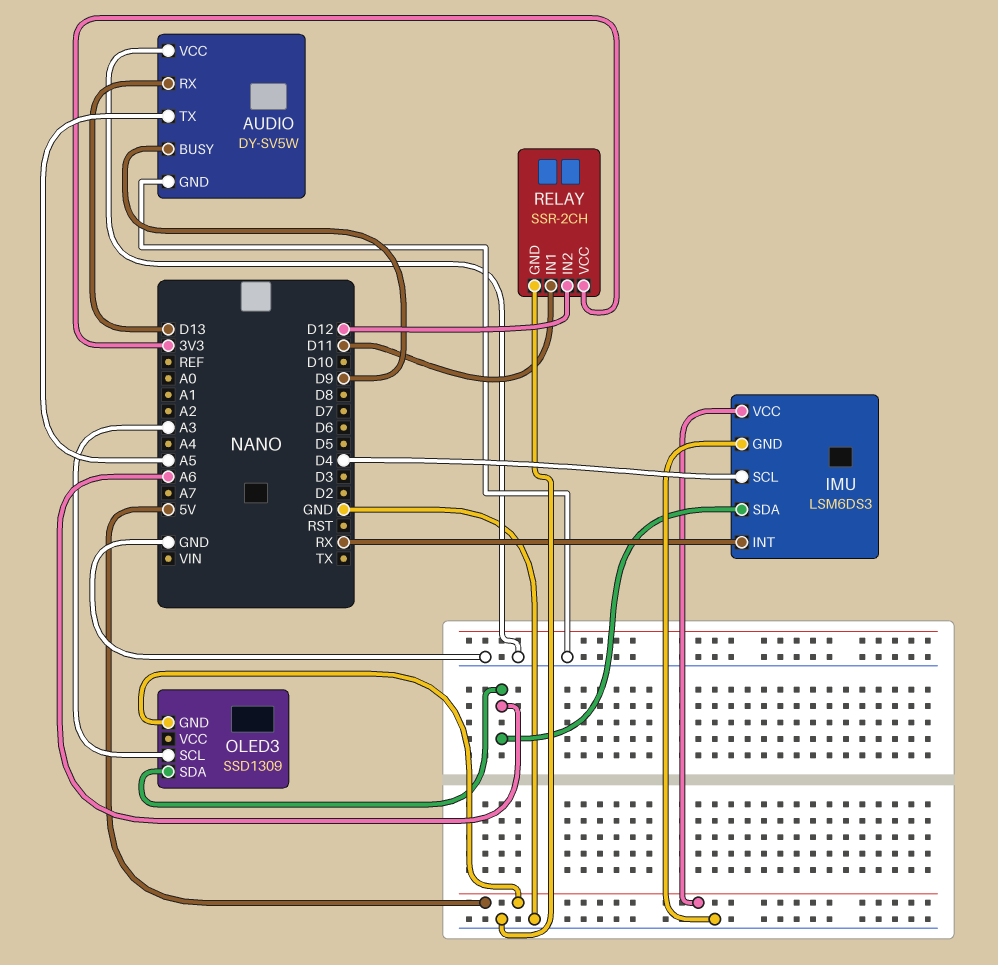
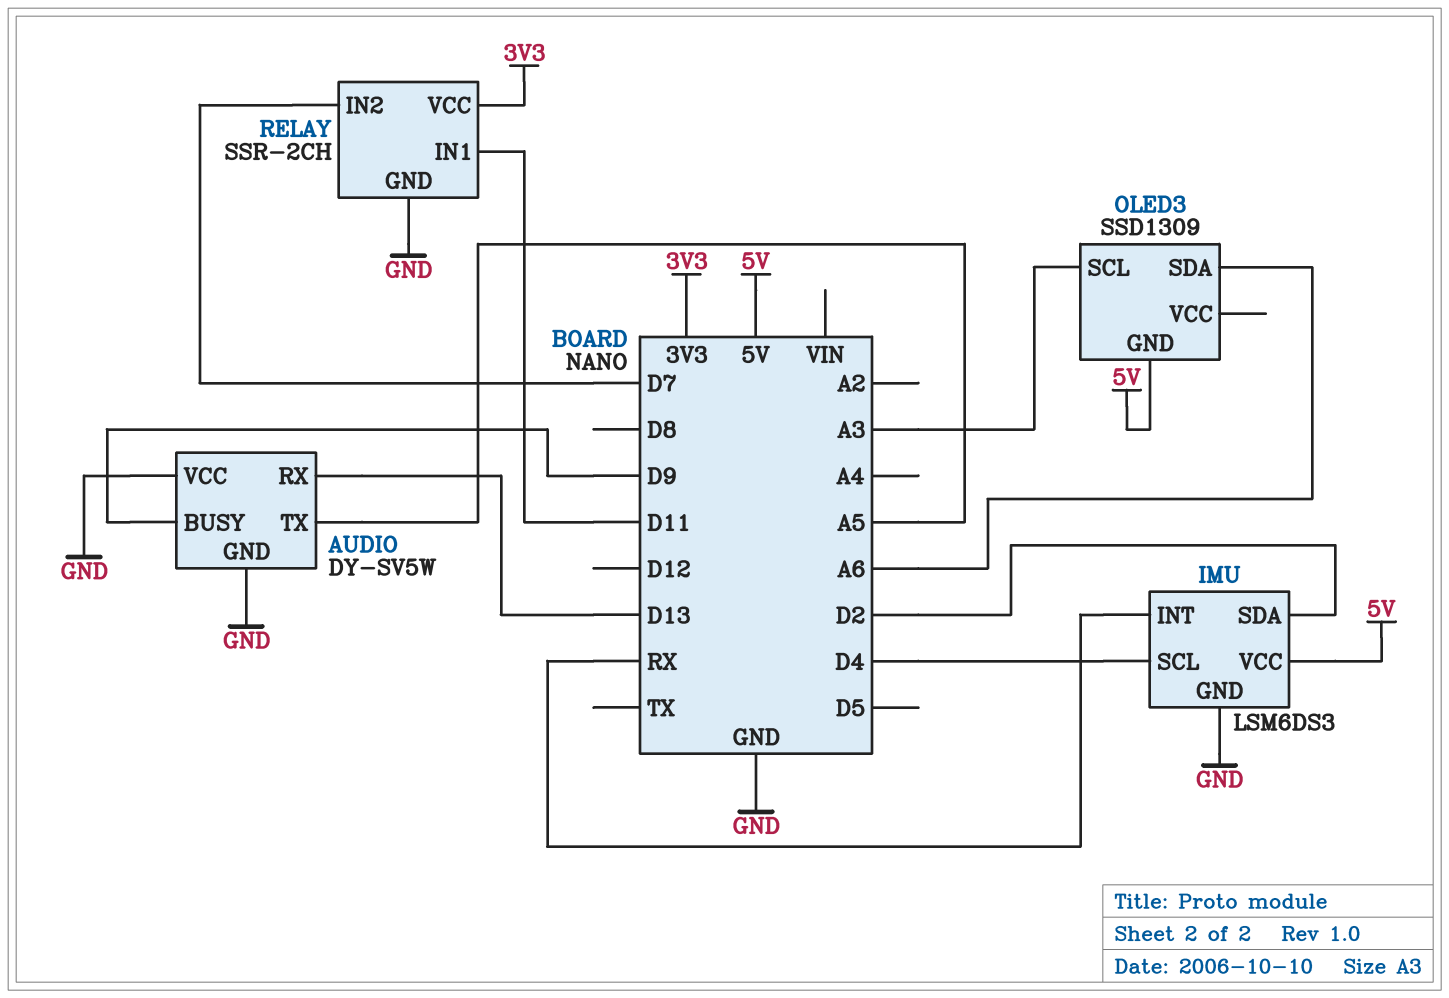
IMU pin SDA: A6 -> D2
RELAY pin IN2: D12 -> D7

